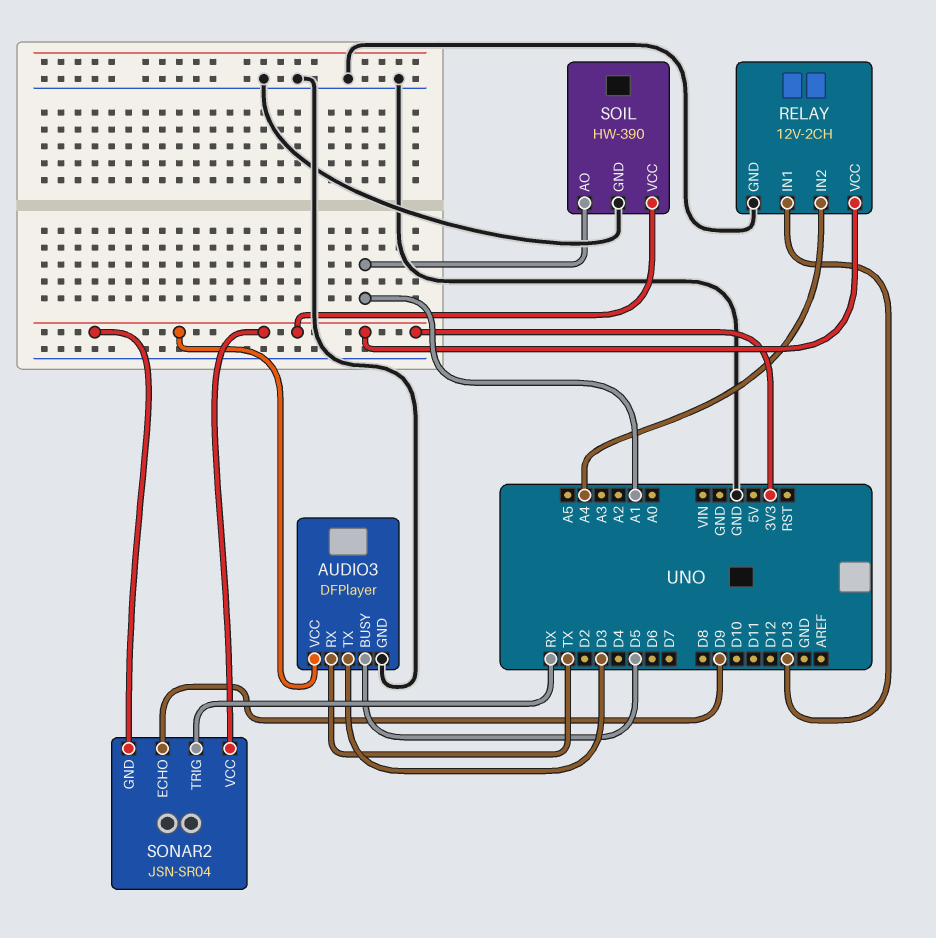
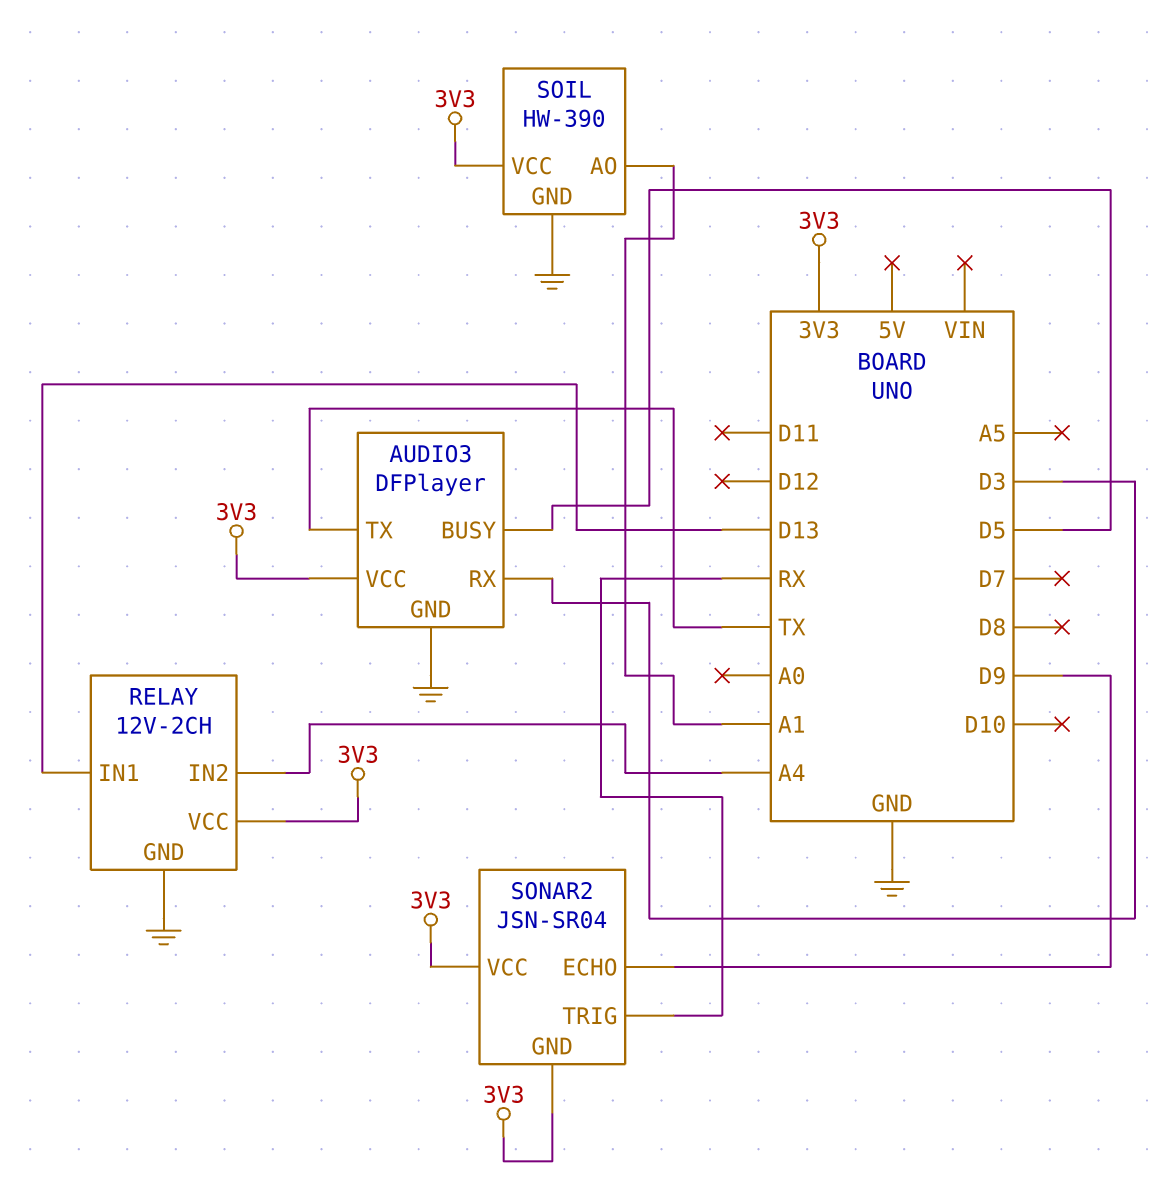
AUDIO3 pin RX: TX -> D3
AUDIO3 pin TX: D3 -> TX

